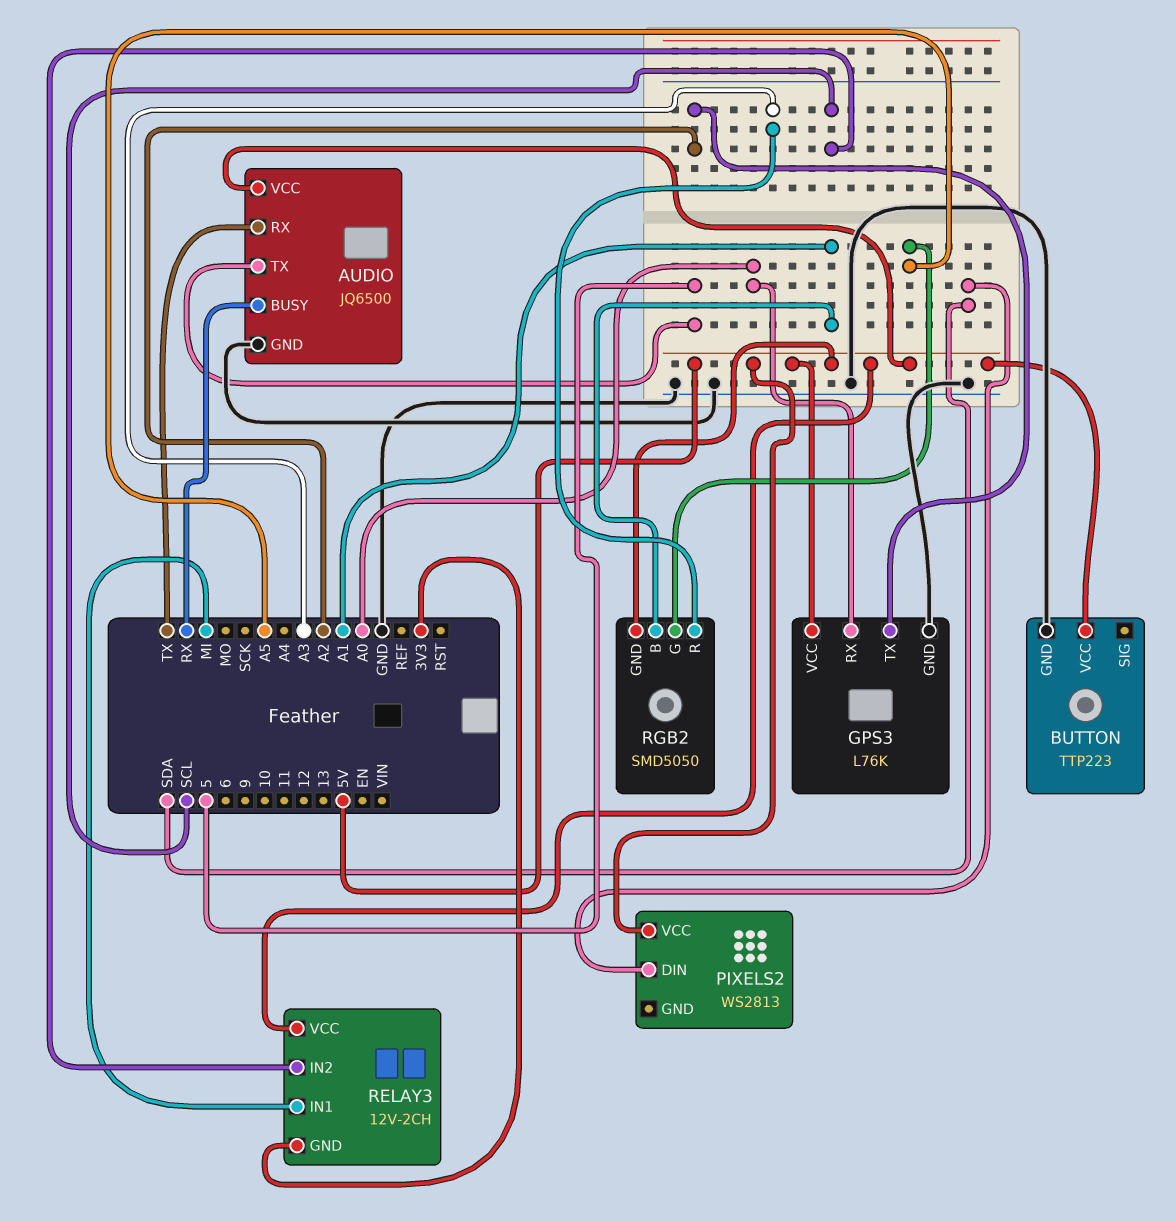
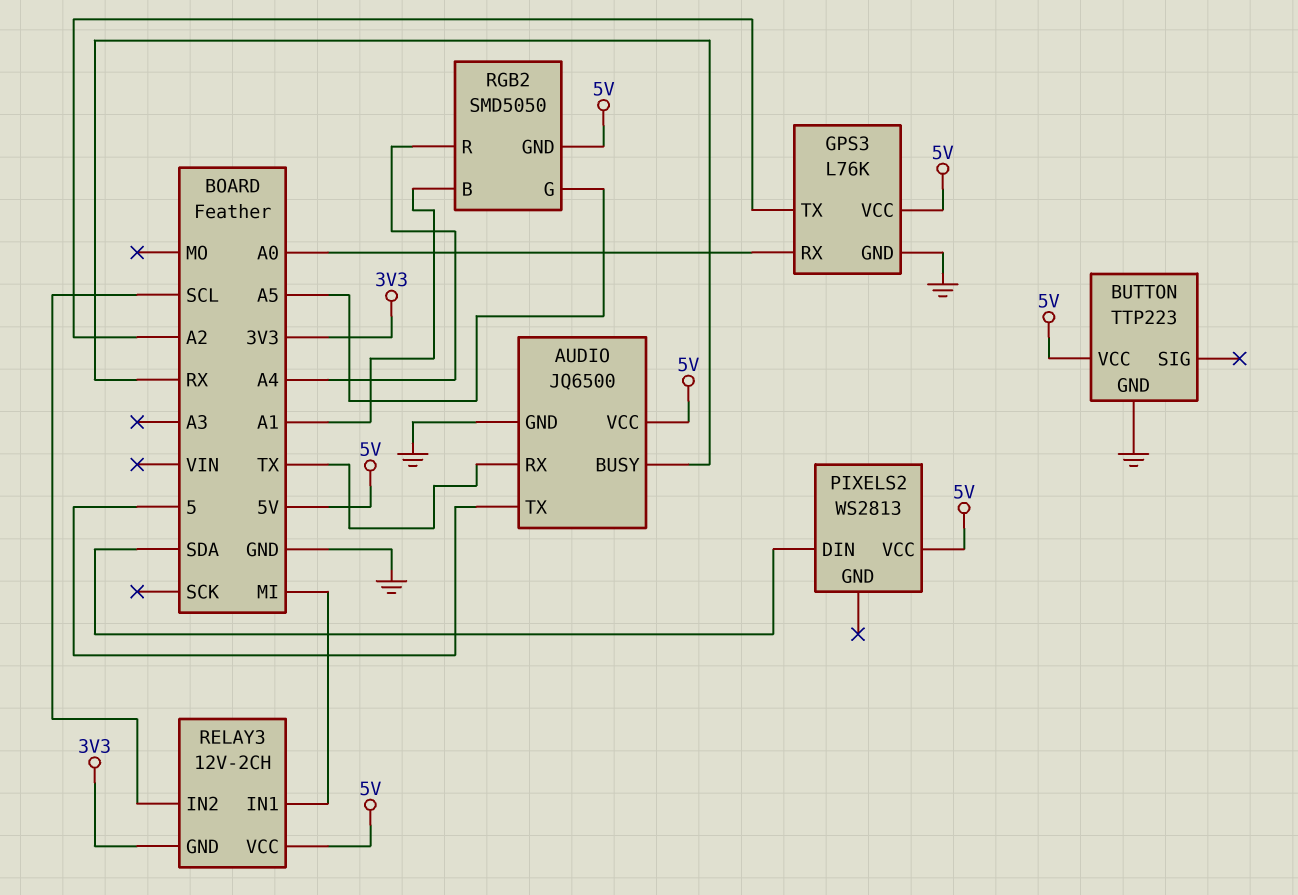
RGB2 pin R: A3 -> A4

